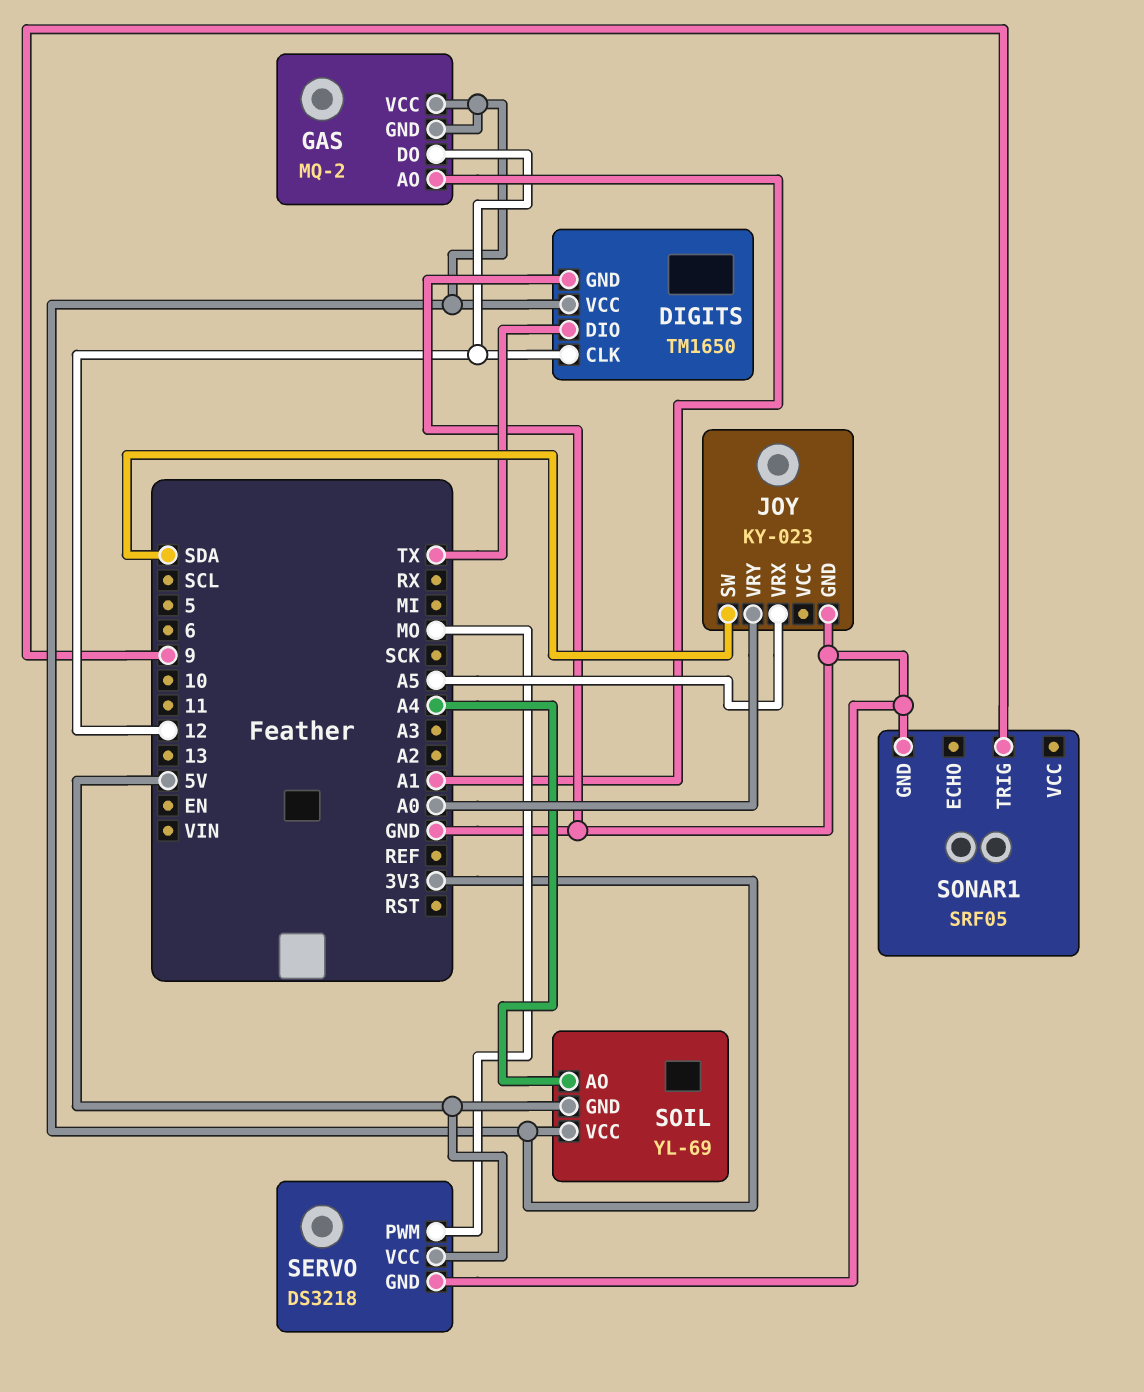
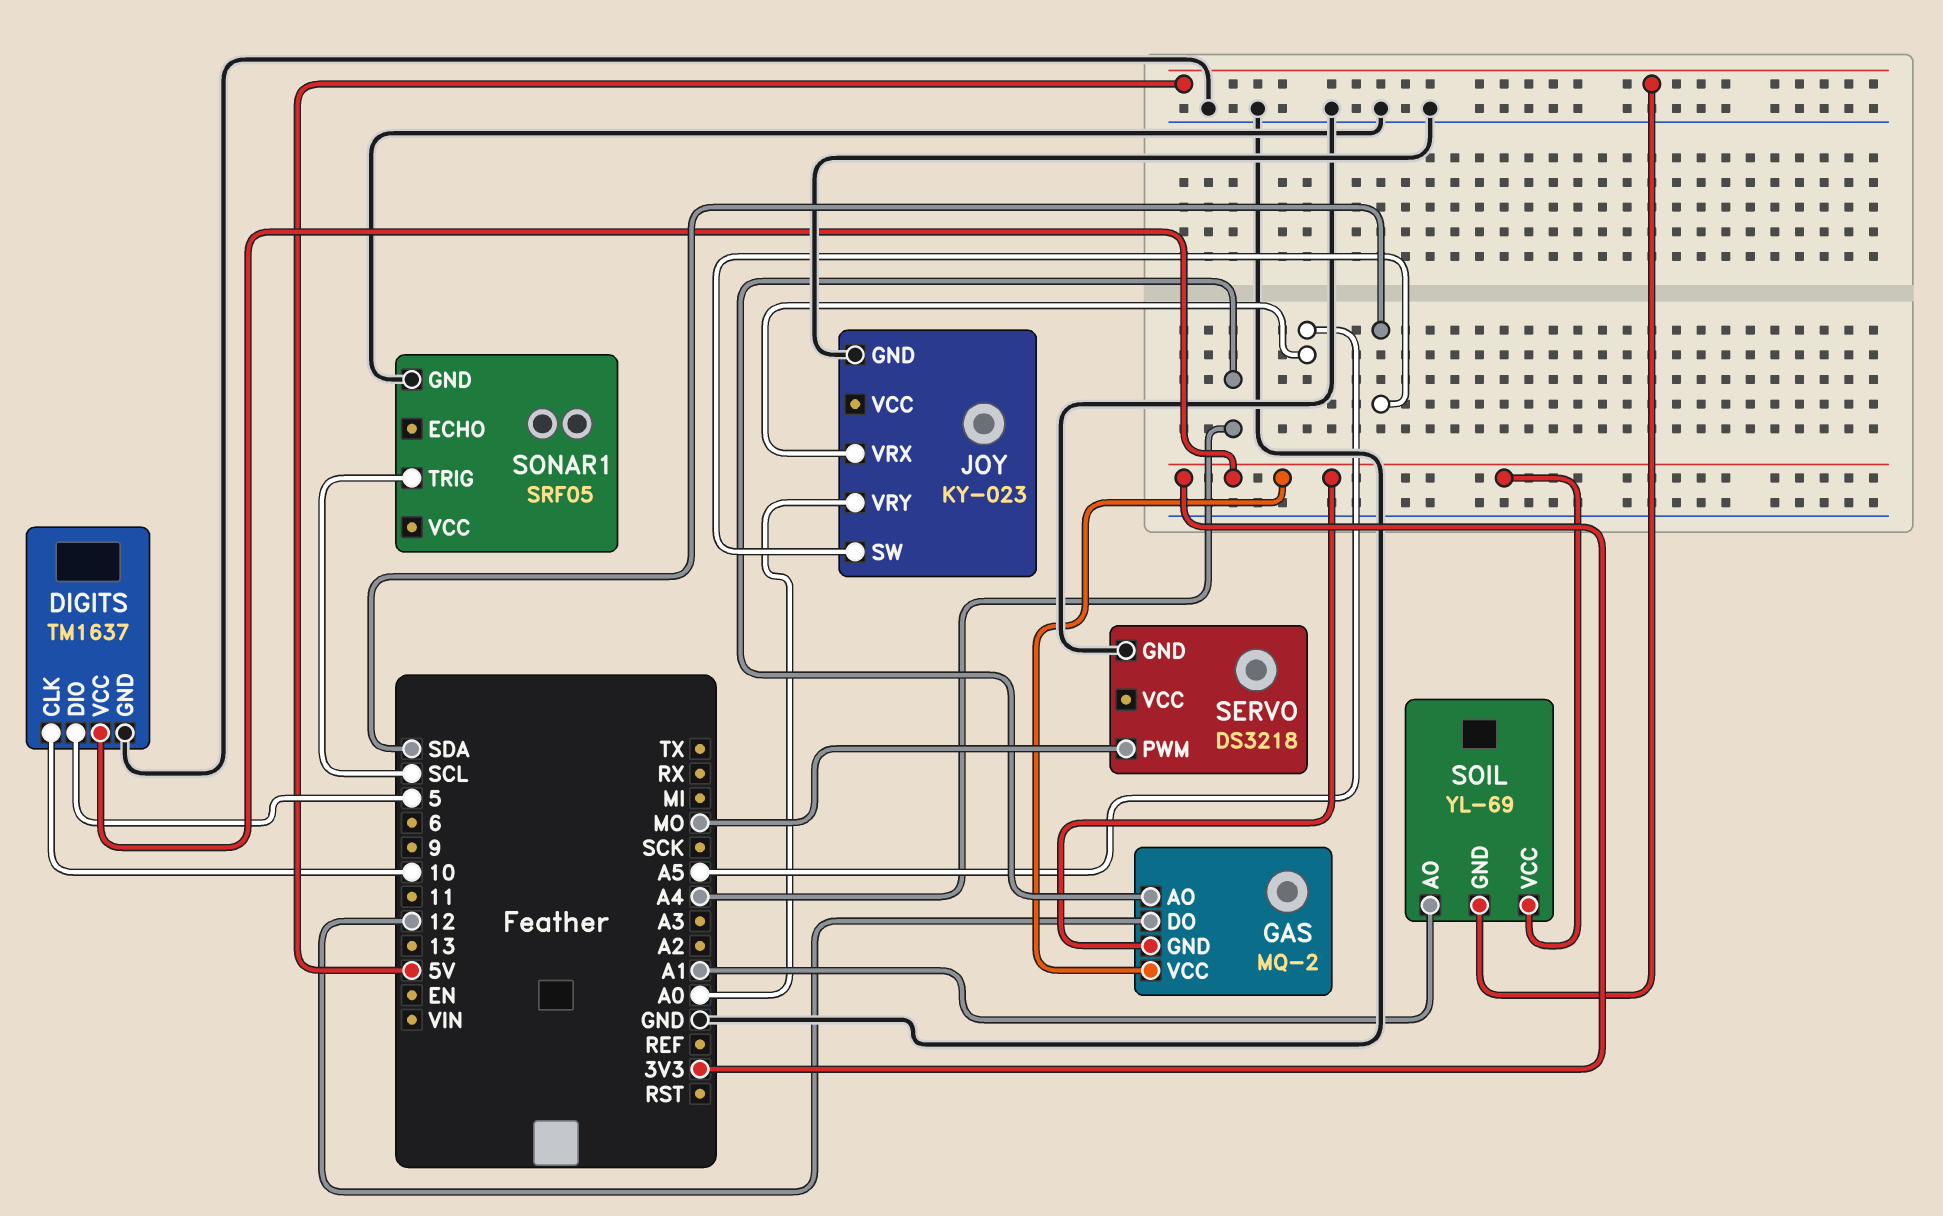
DIGITS: TM1650 -> TM1637
DIGITS pin CLK: 12 -> 10
DIGITS pin DIO: TX -> 5
GAS pin AO: A1 -> A4
SERVO pin VCC: 5V -> none
SOIL pin AO: A4 -> A1
SONAR1 pin TRIG: 9 -> SCL

